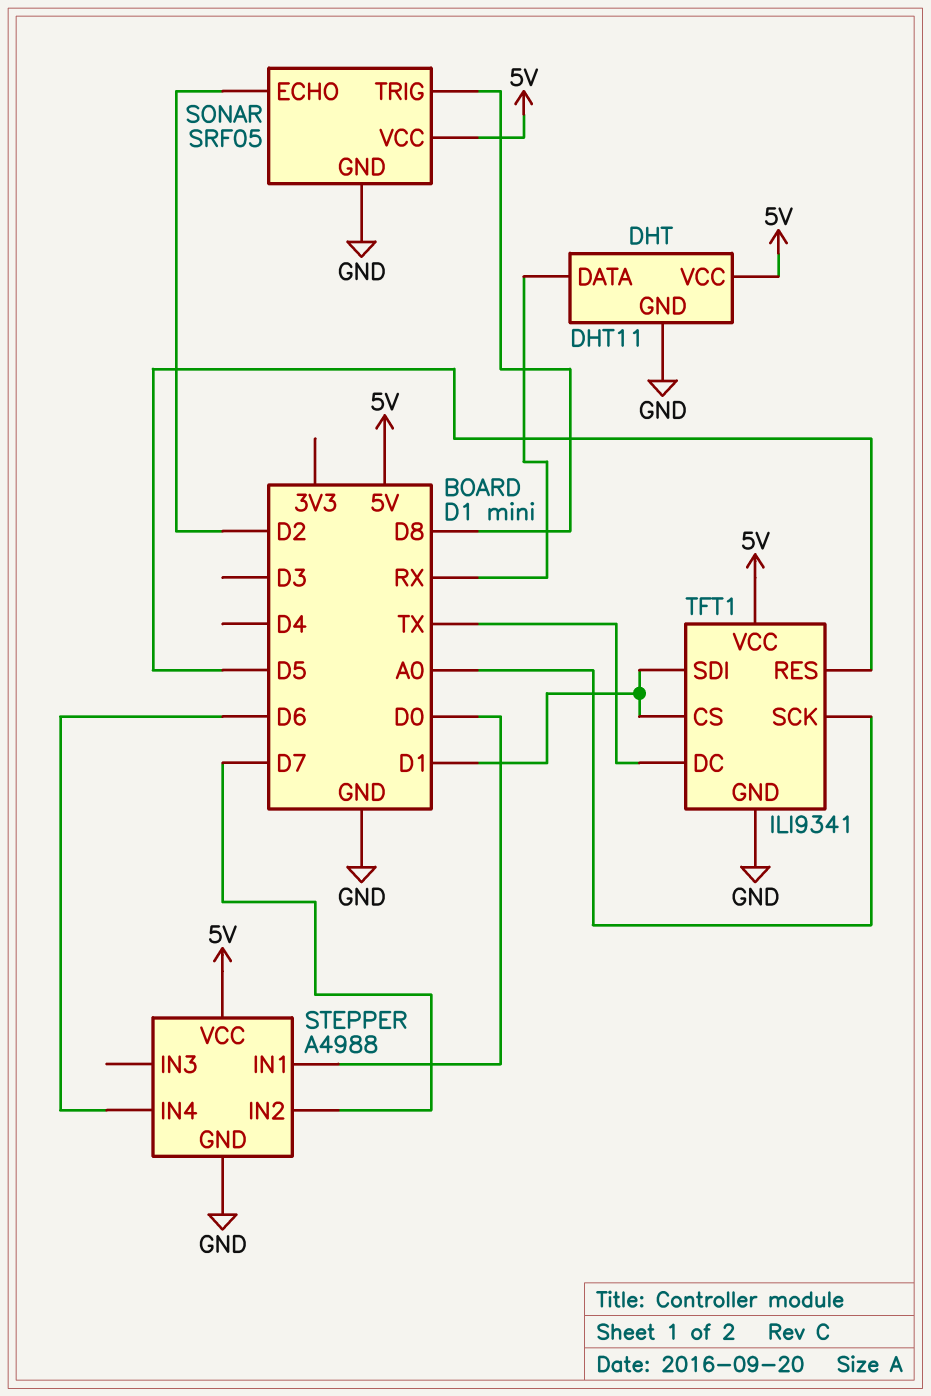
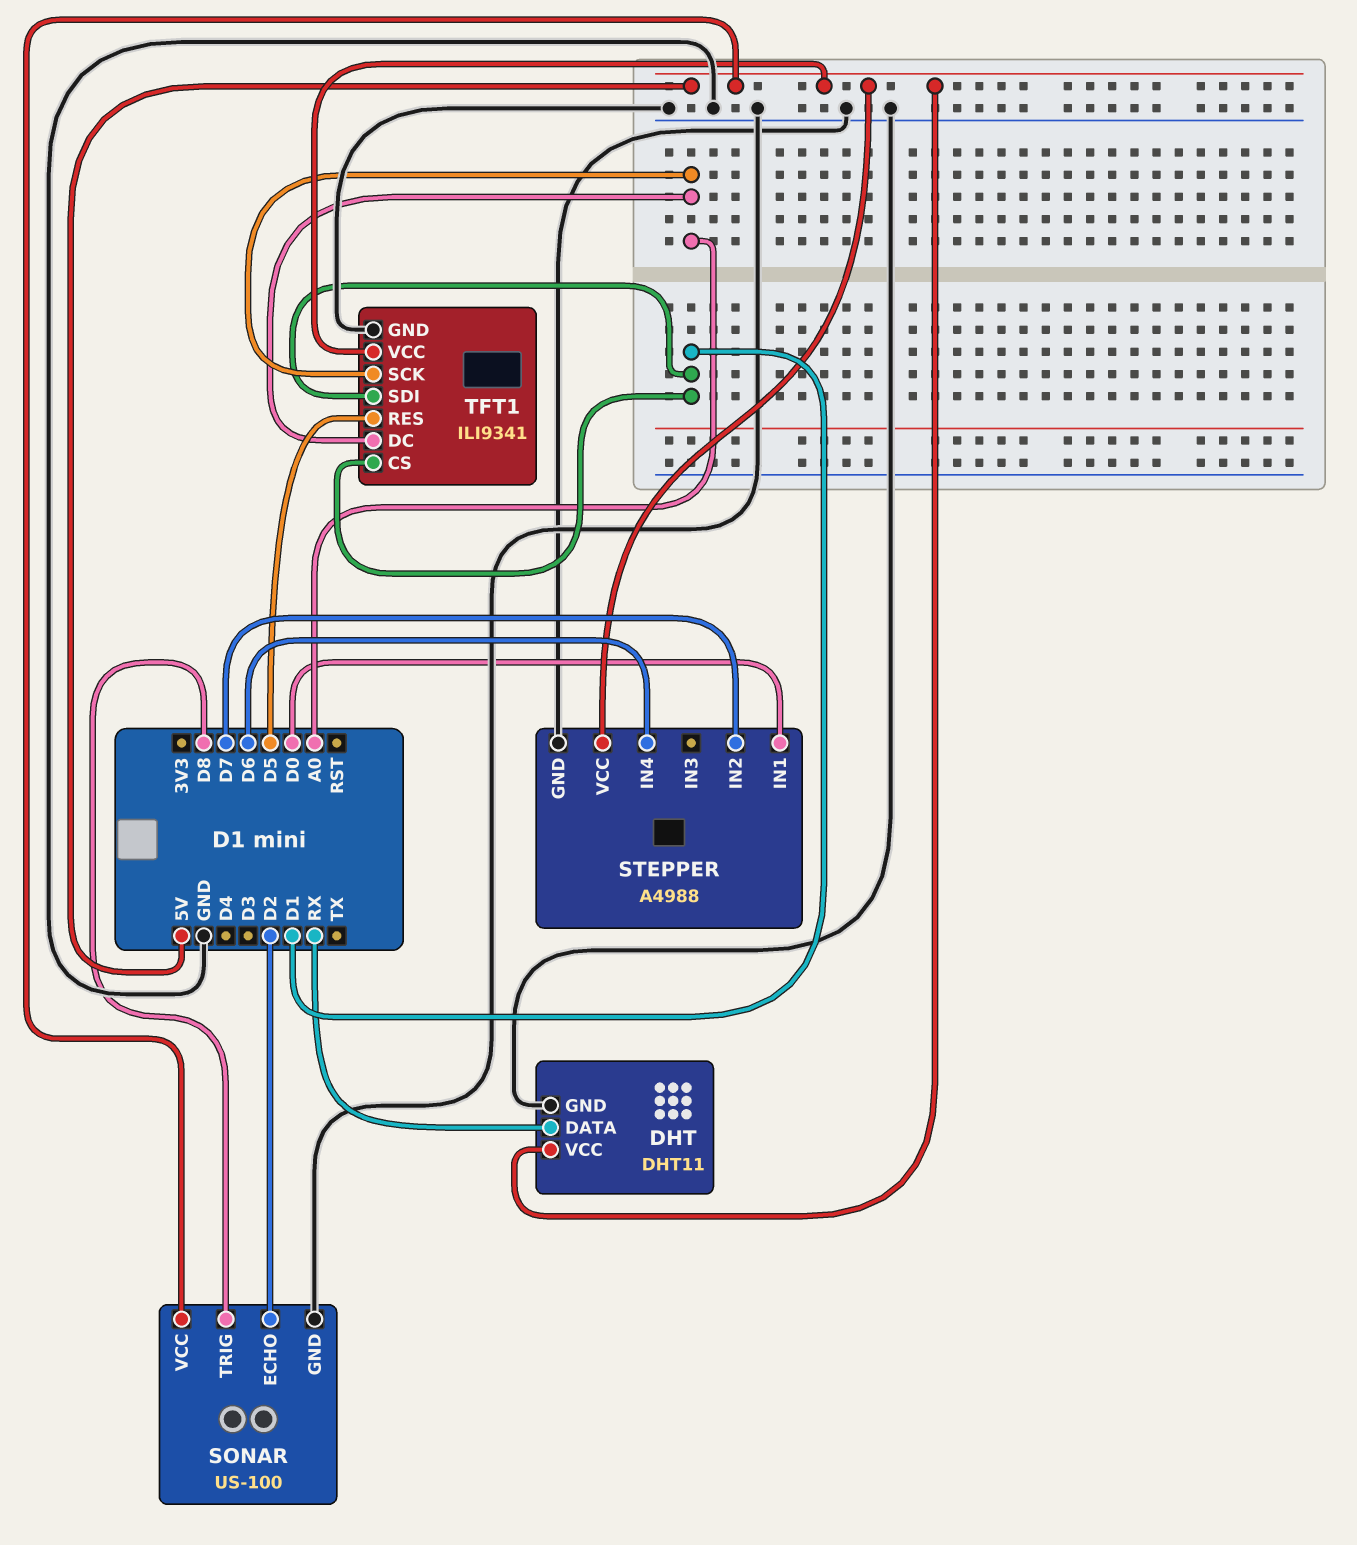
SONAR: SRF05 -> US-100
TFT1 pin DC: TX -> A0

